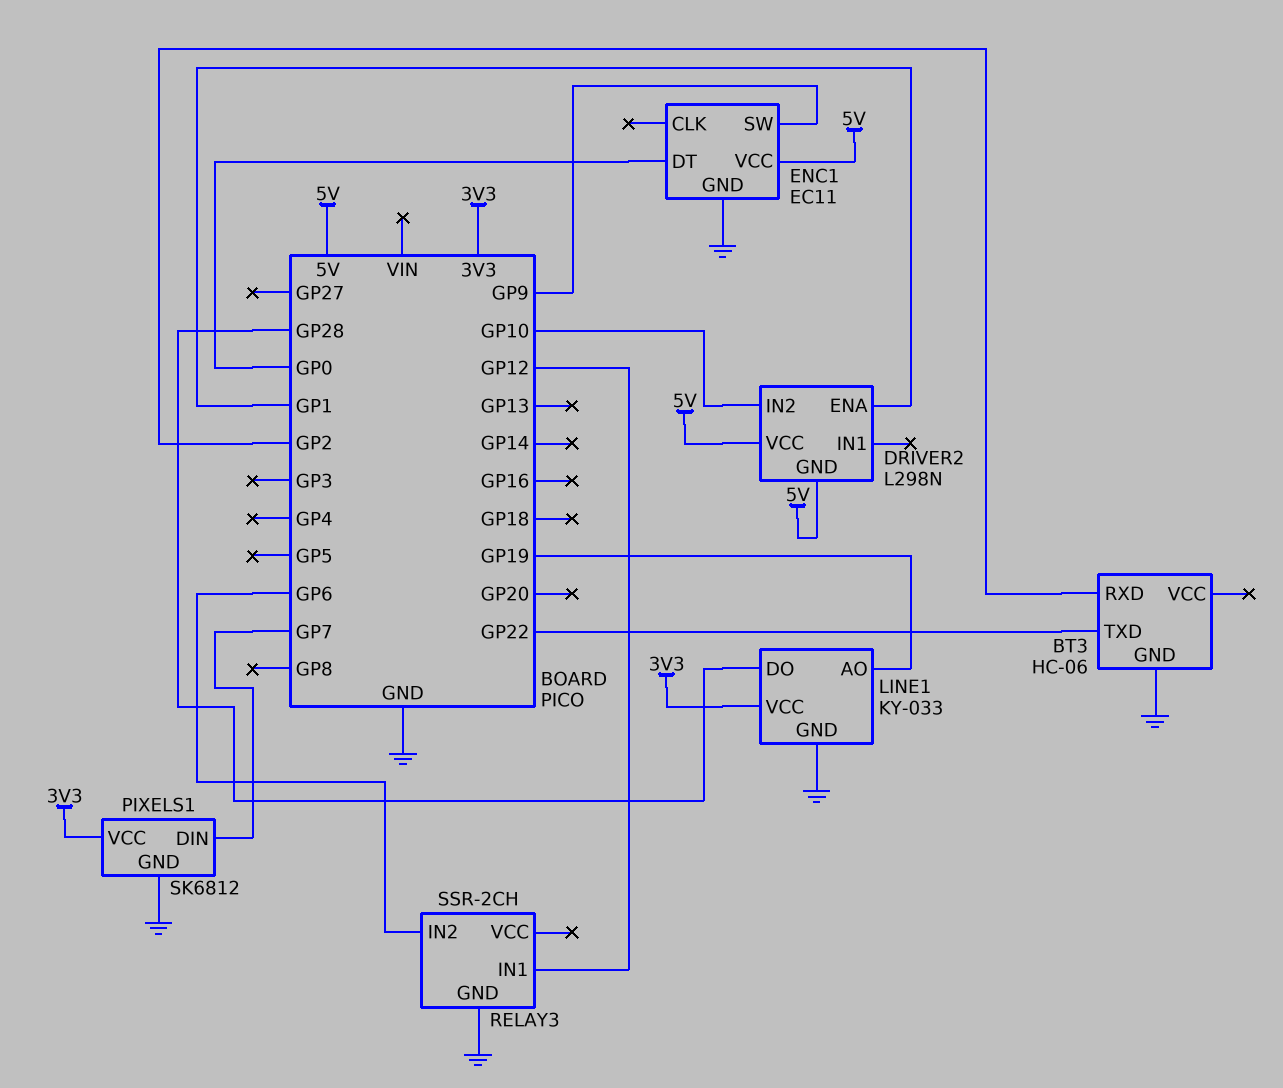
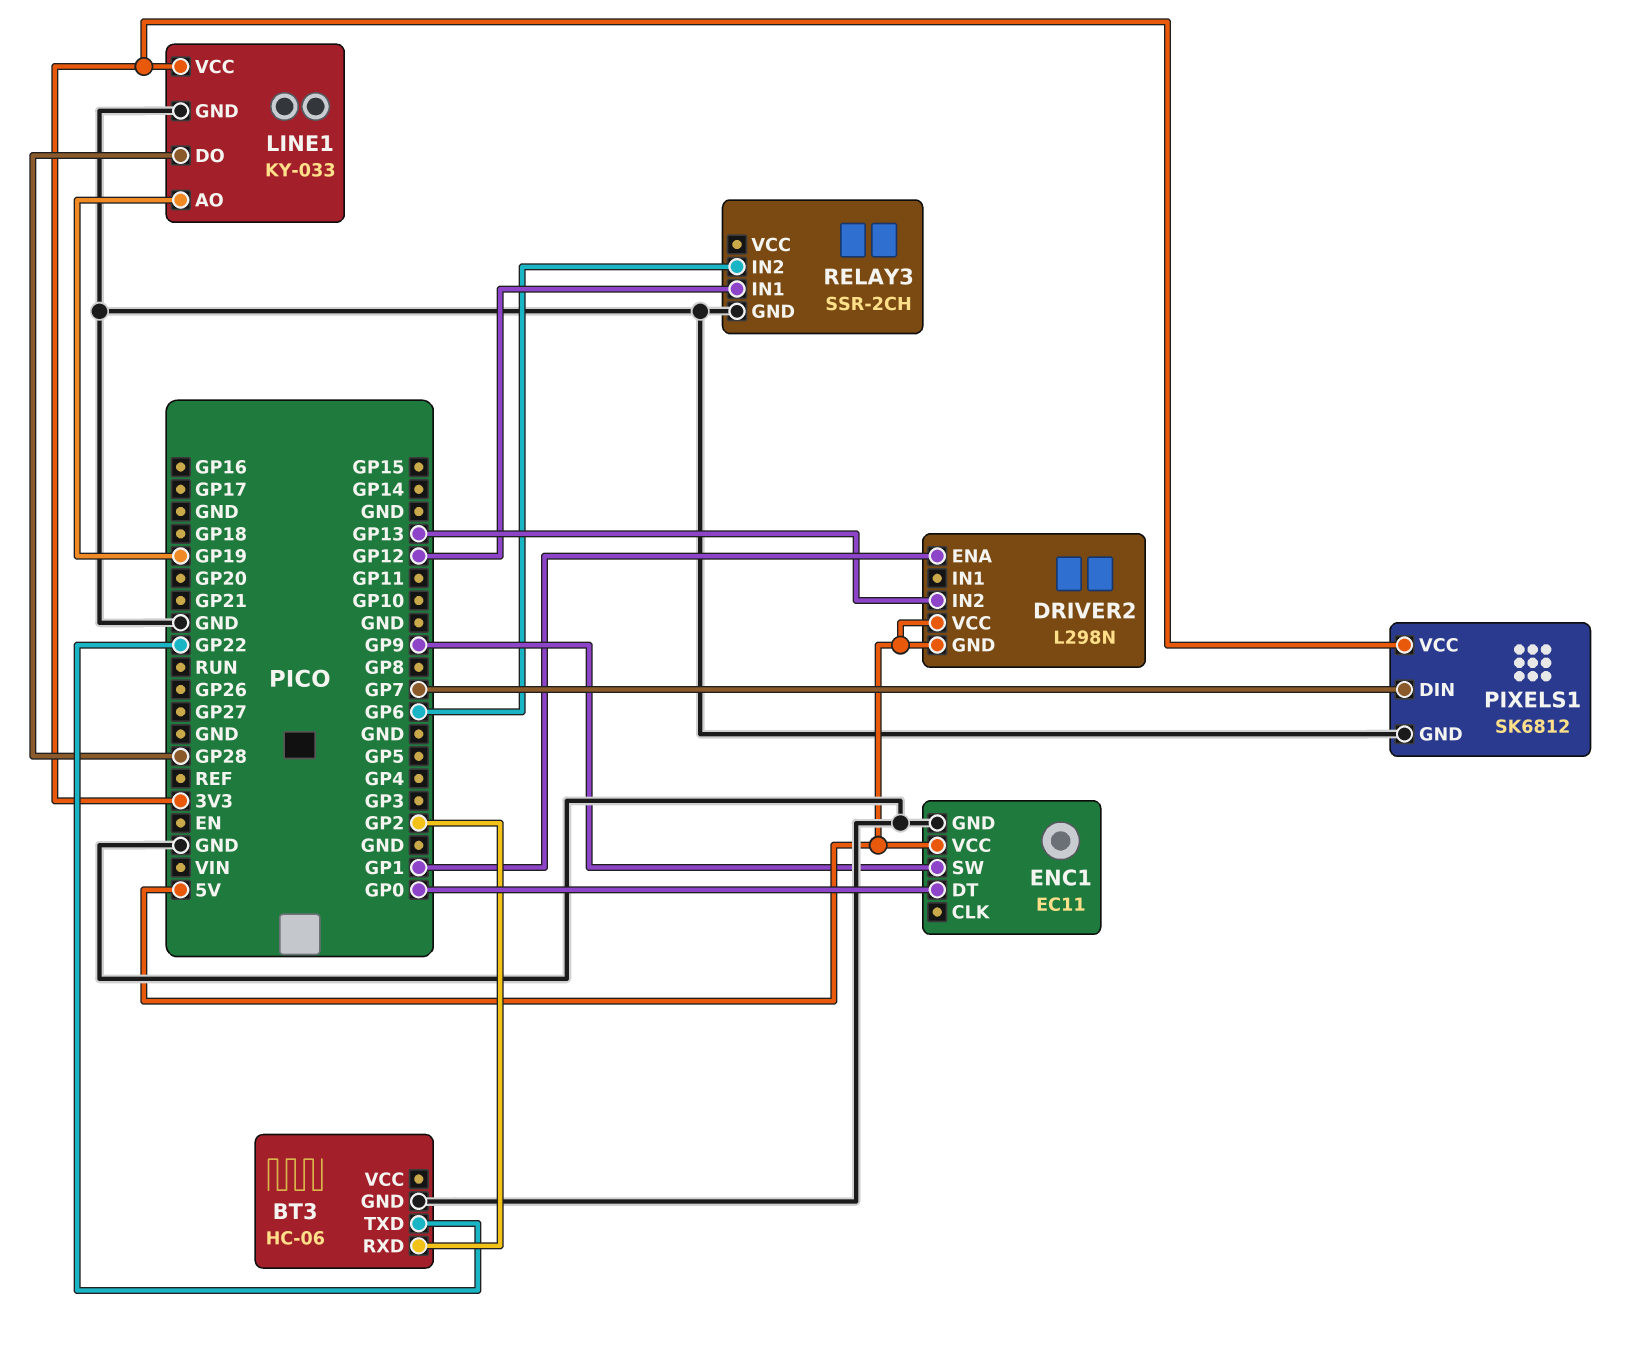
DRIVER2 pin IN2: GP10 -> GP13

